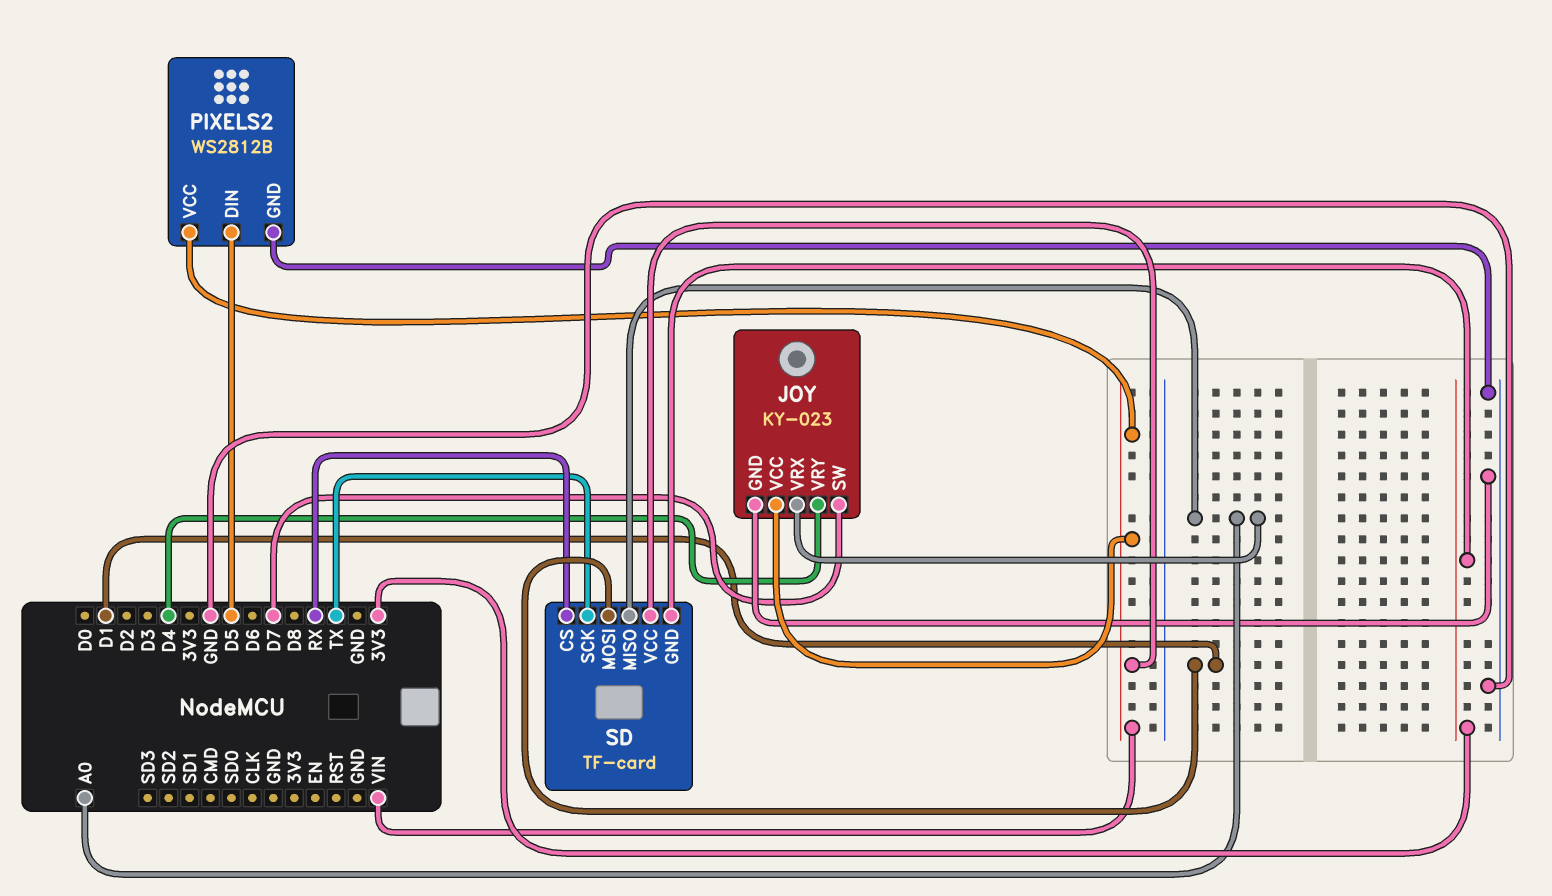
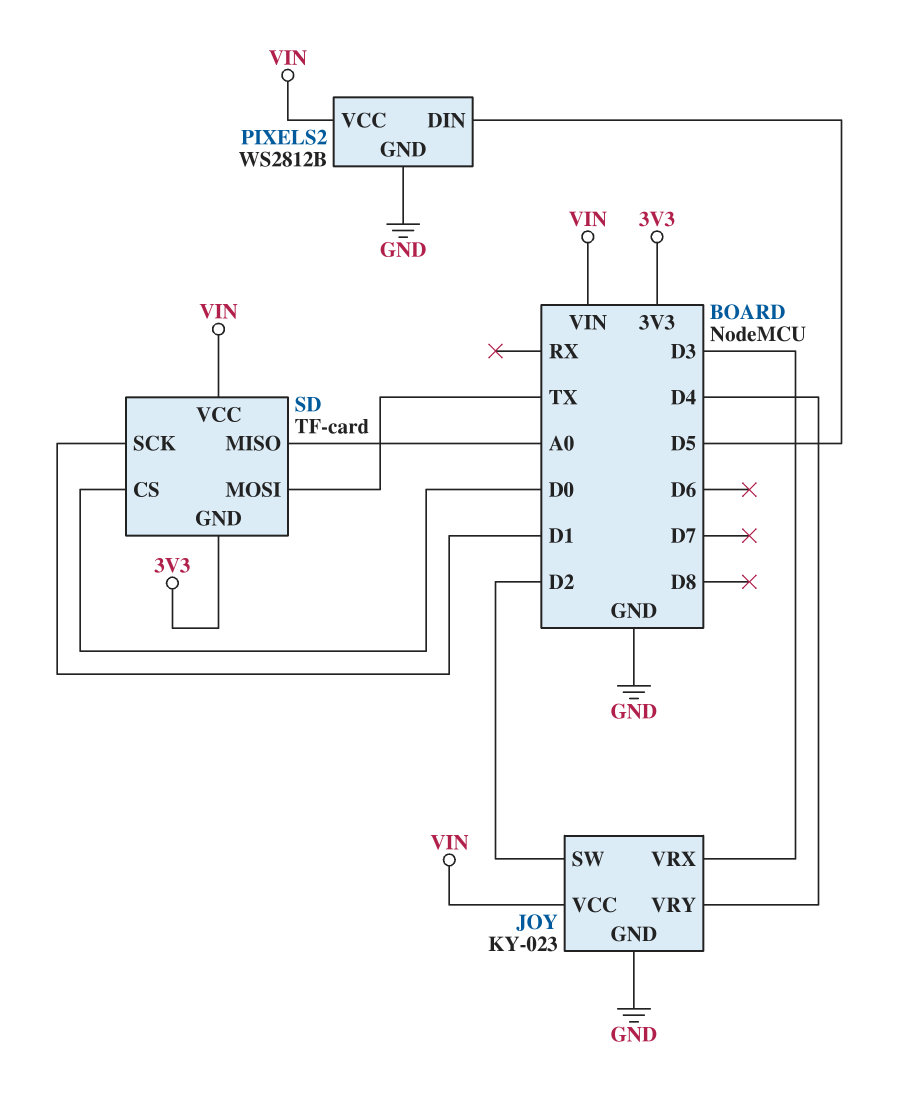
JOY pin SW: D7 -> D2
JOY pin VRX: A0 -> D3
SD pin CS: RX -> D0
SD pin MOSI: D1 -> TX
SD pin SCK: TX -> D1

